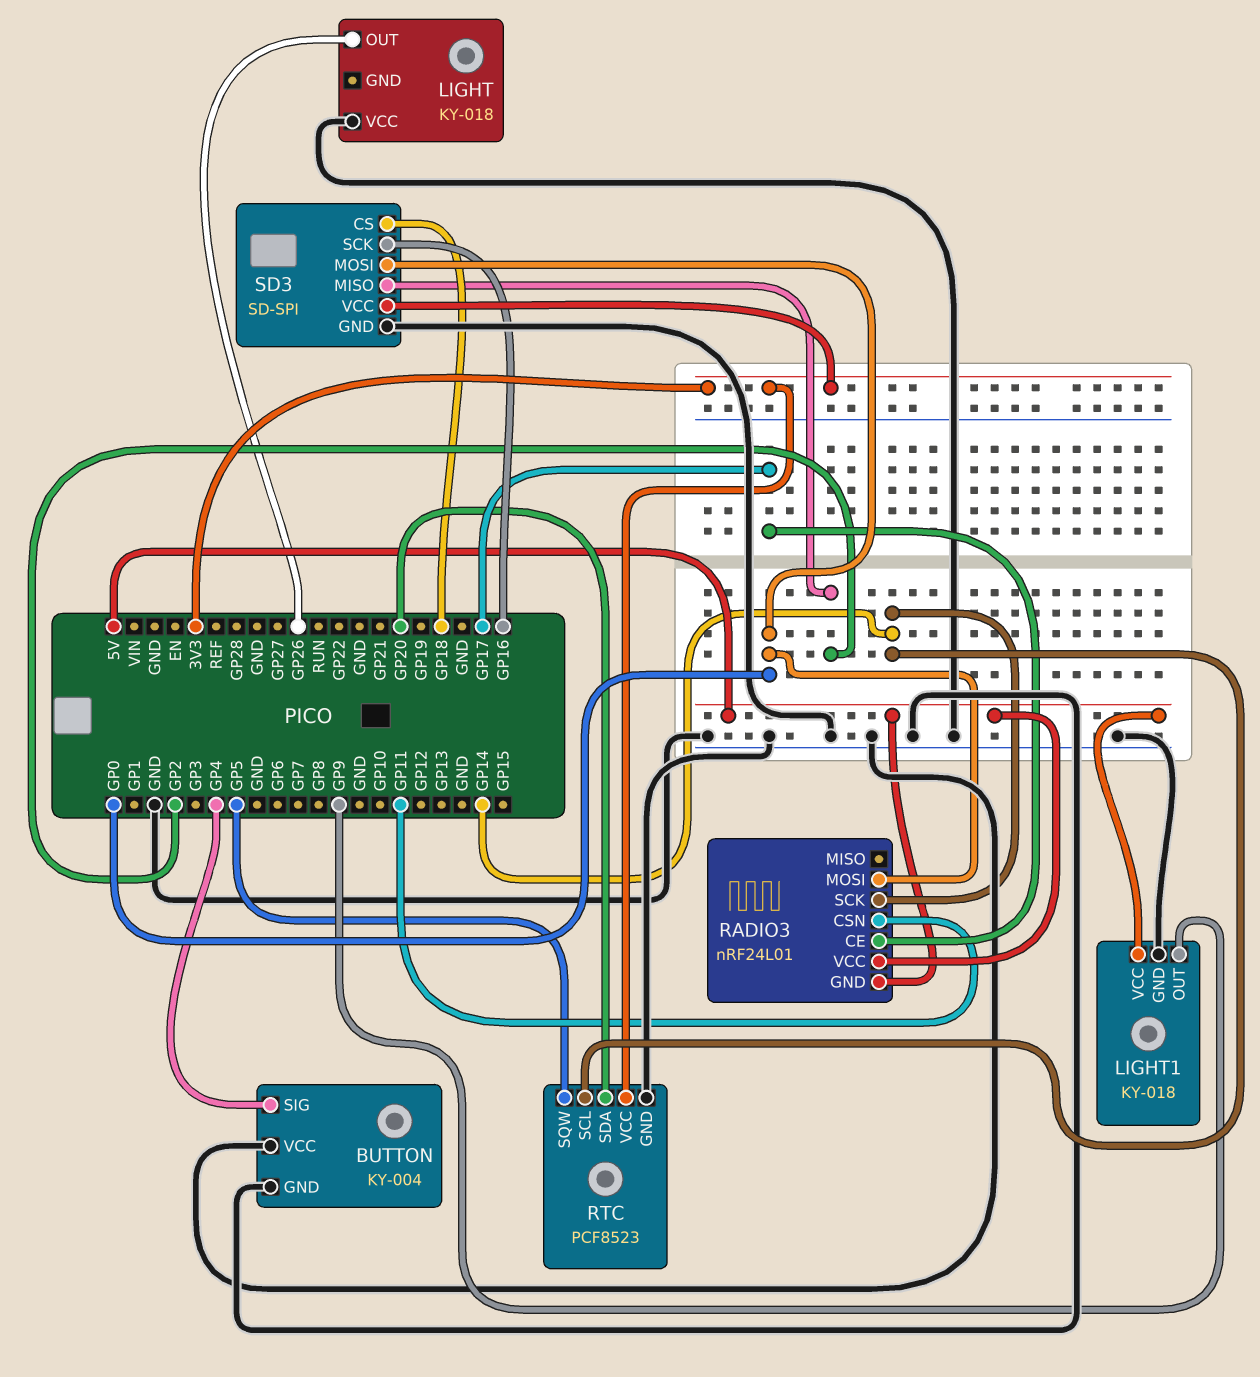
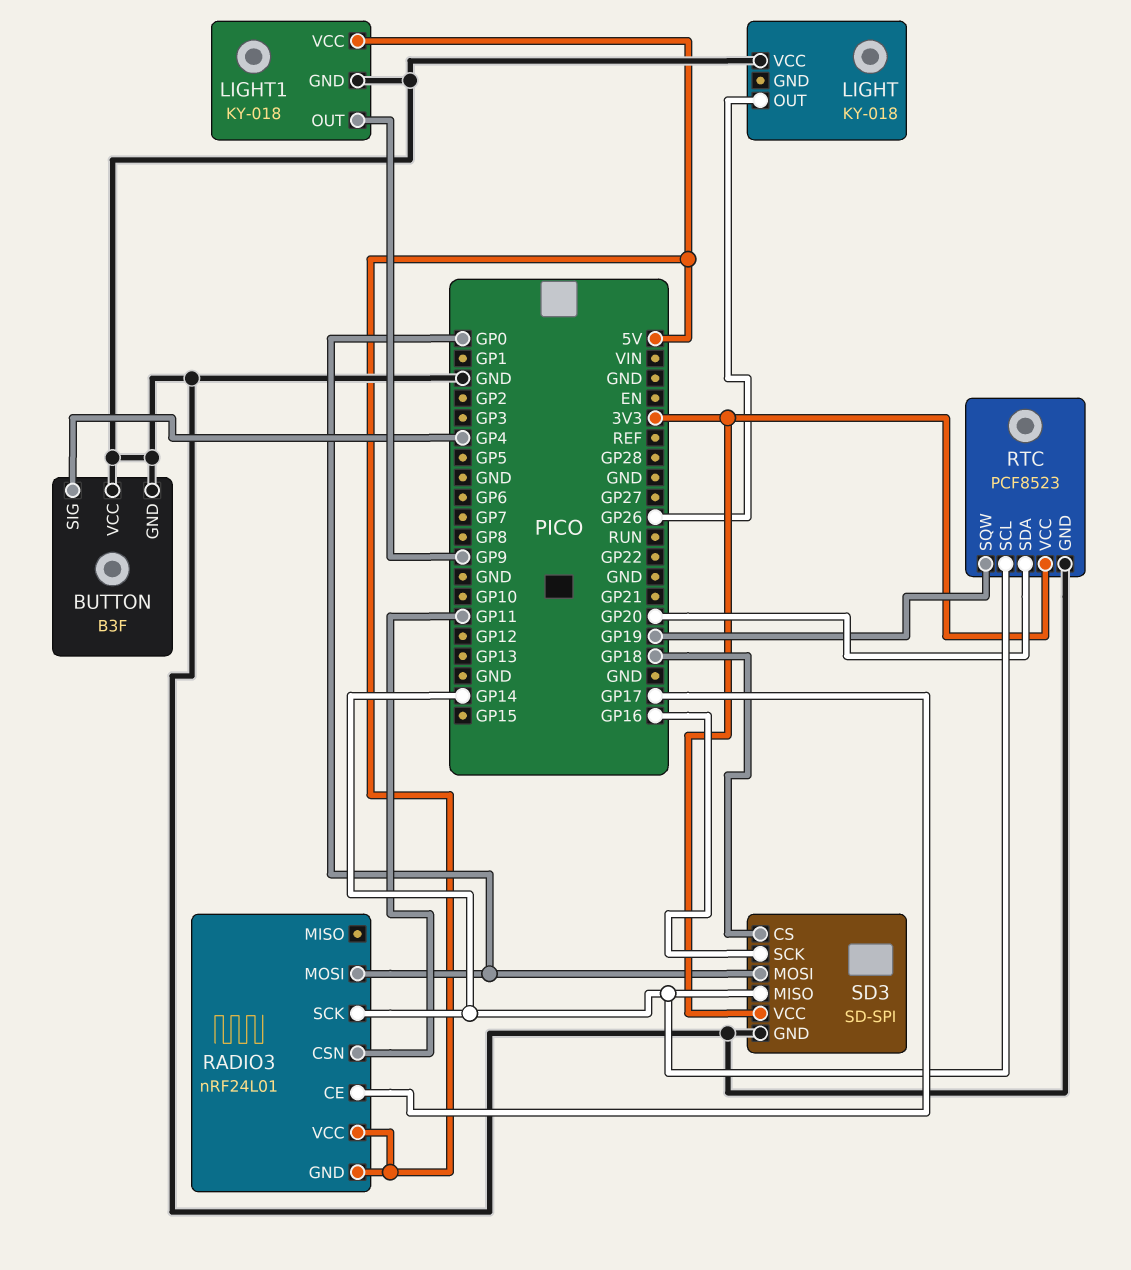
BUTTON: KY-004 -> B3F
RTC pin SQW: GP5 -> GP19
SD3 pin MISO: GP2 -> GP14

